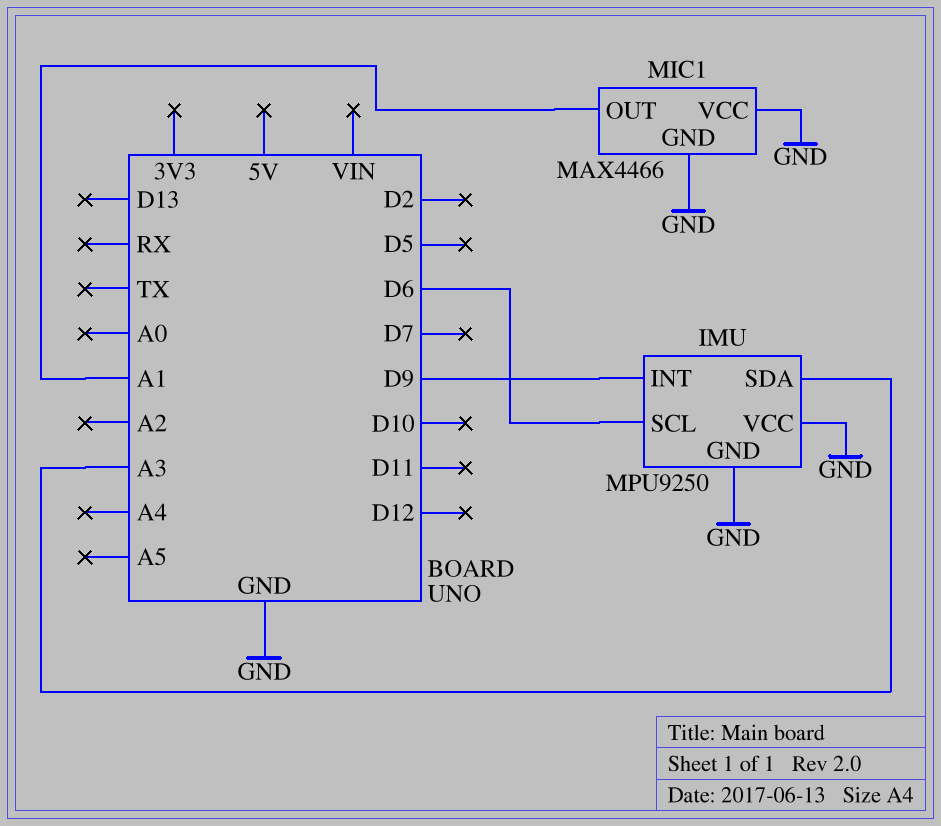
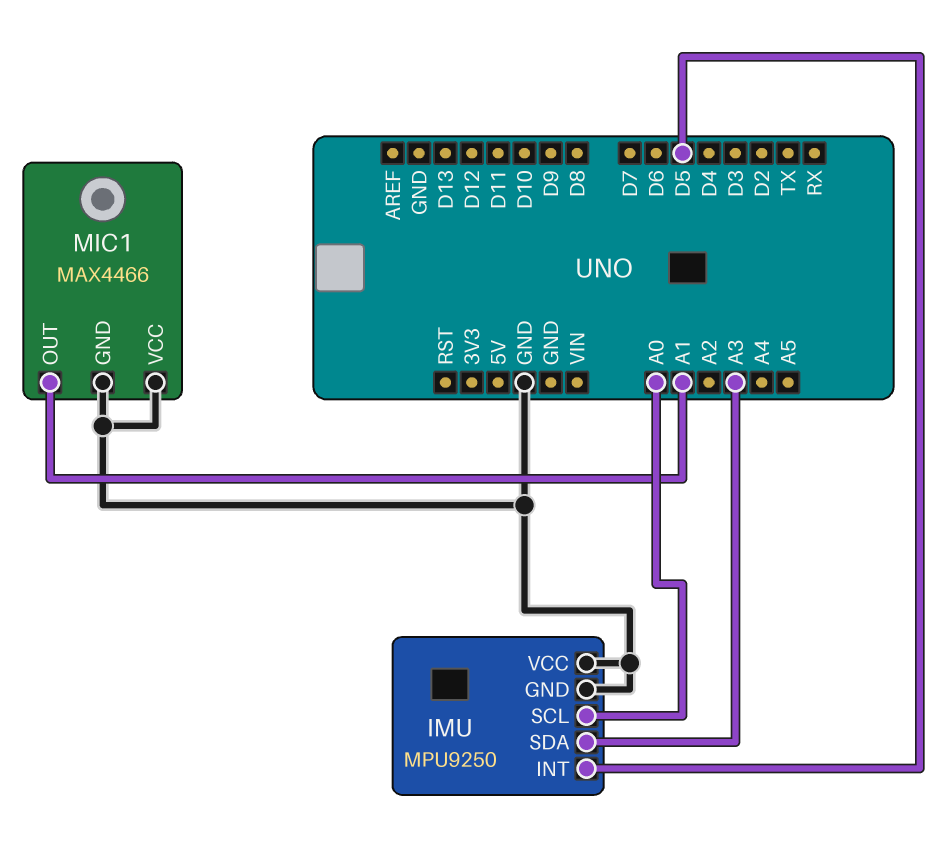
IMU pin INT: D9 -> D5
IMU pin SCL: D6 -> A0

